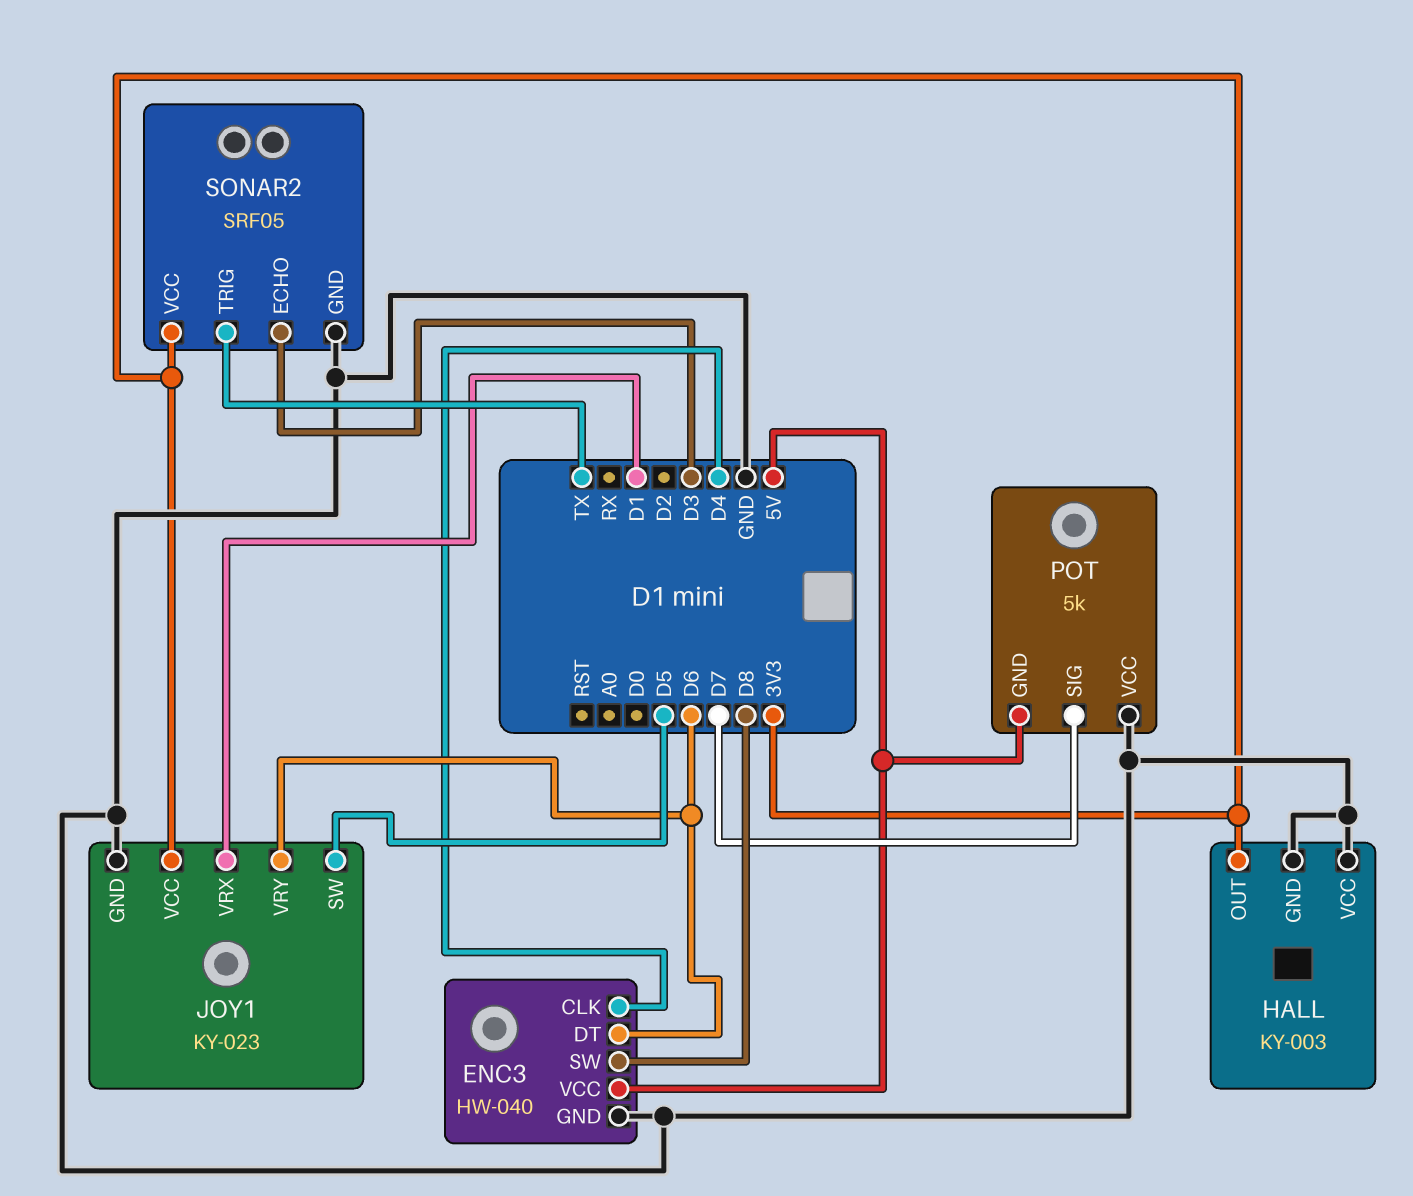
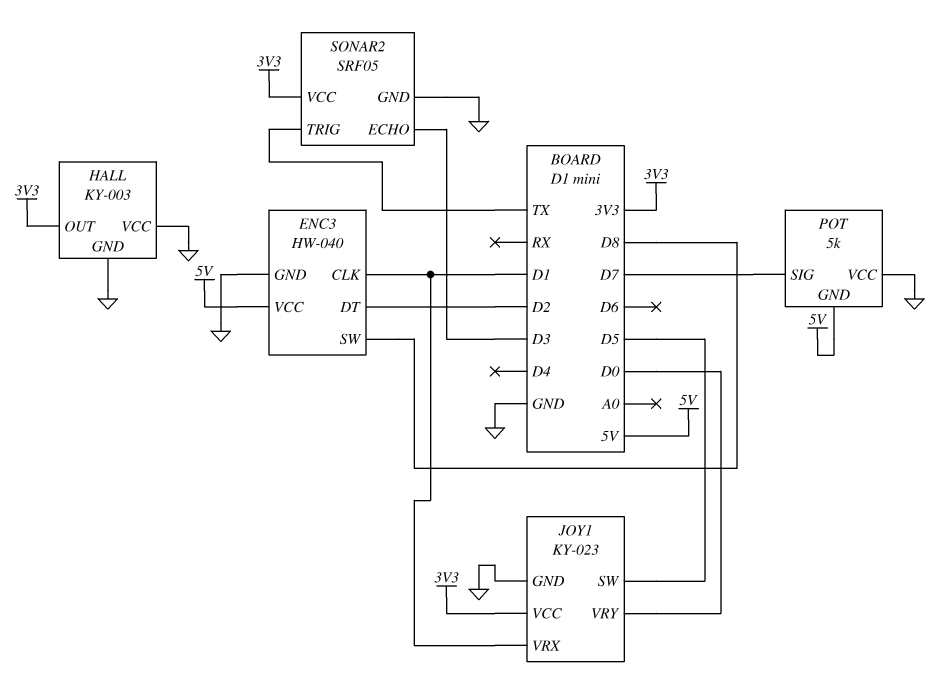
ENC3 pin CLK: D4 -> D1
ENC3 pin DT: D6 -> D2
JOY1 pin VRY: D6 -> D0

